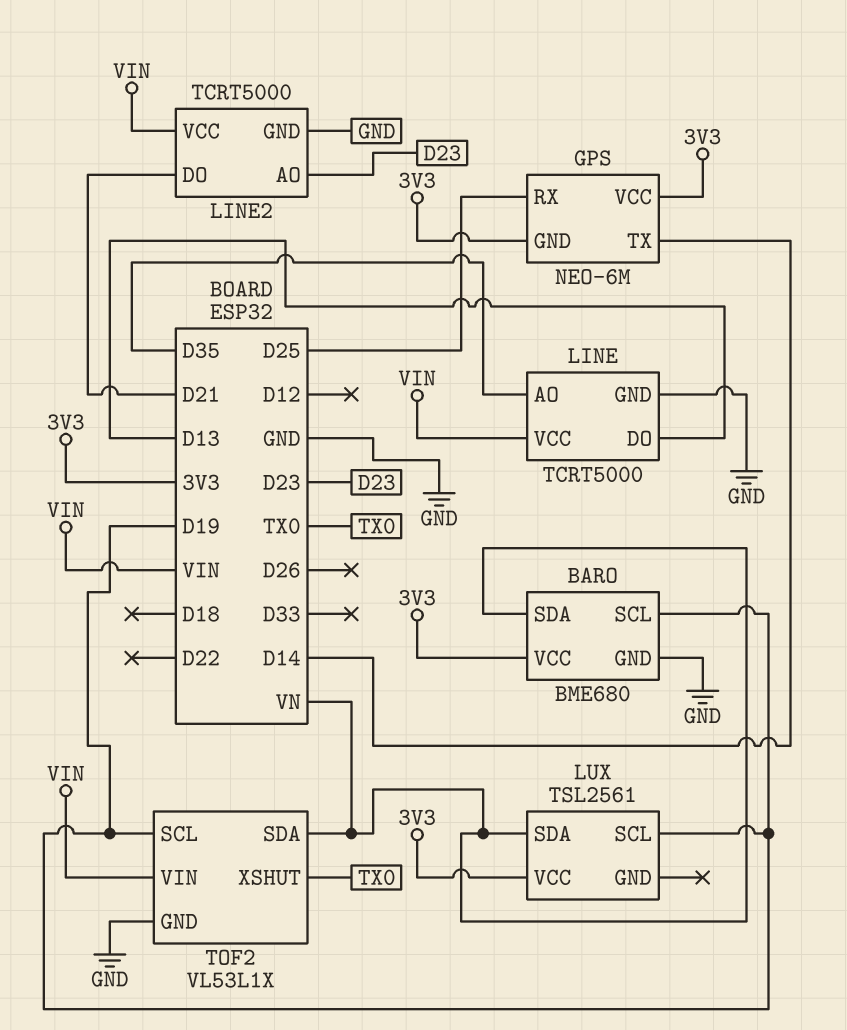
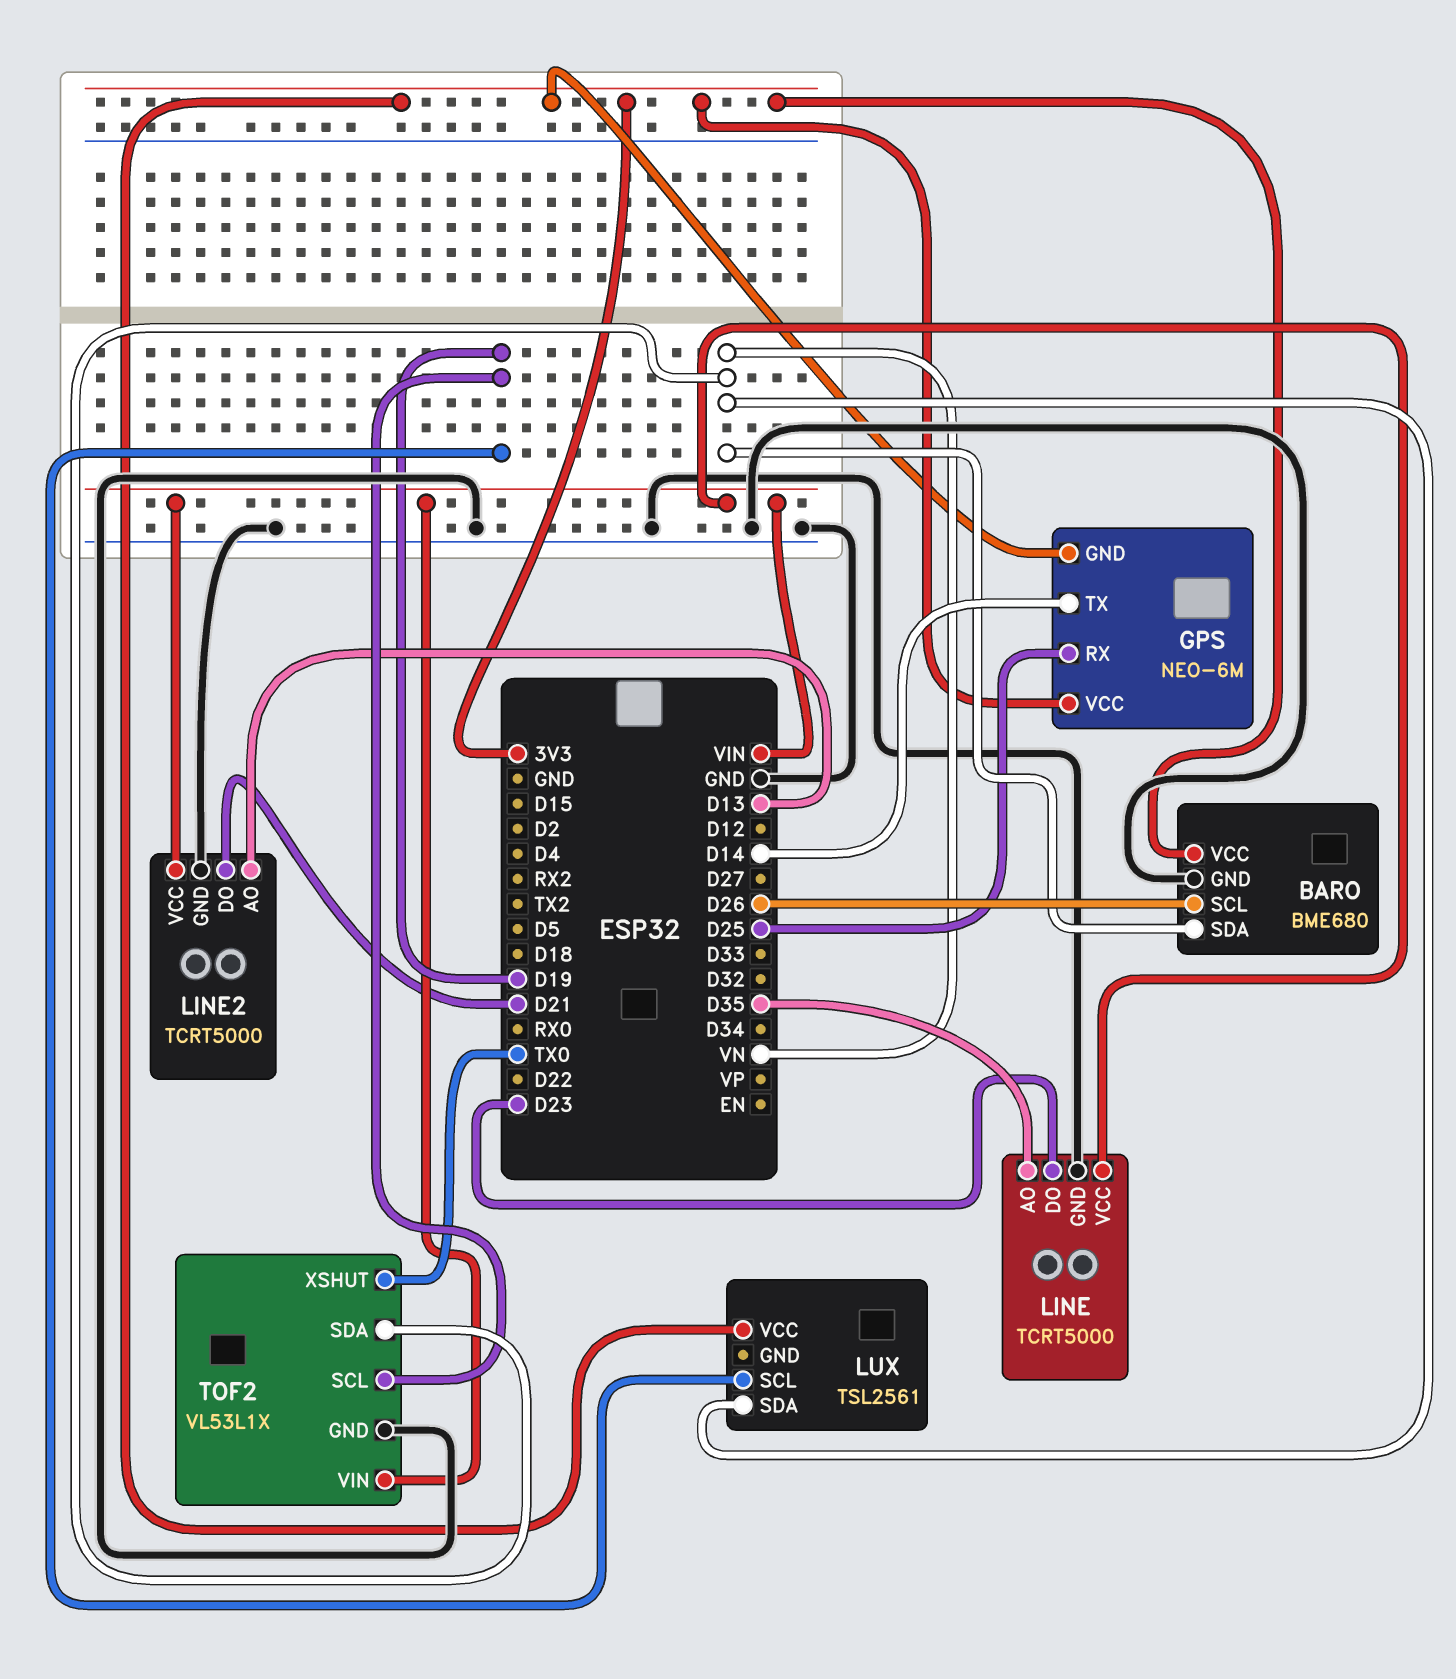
BARO pin SCL: D19 -> D26
LINE pin DO: D13 -> D23
LINE2 pin AO: D23 -> D13

